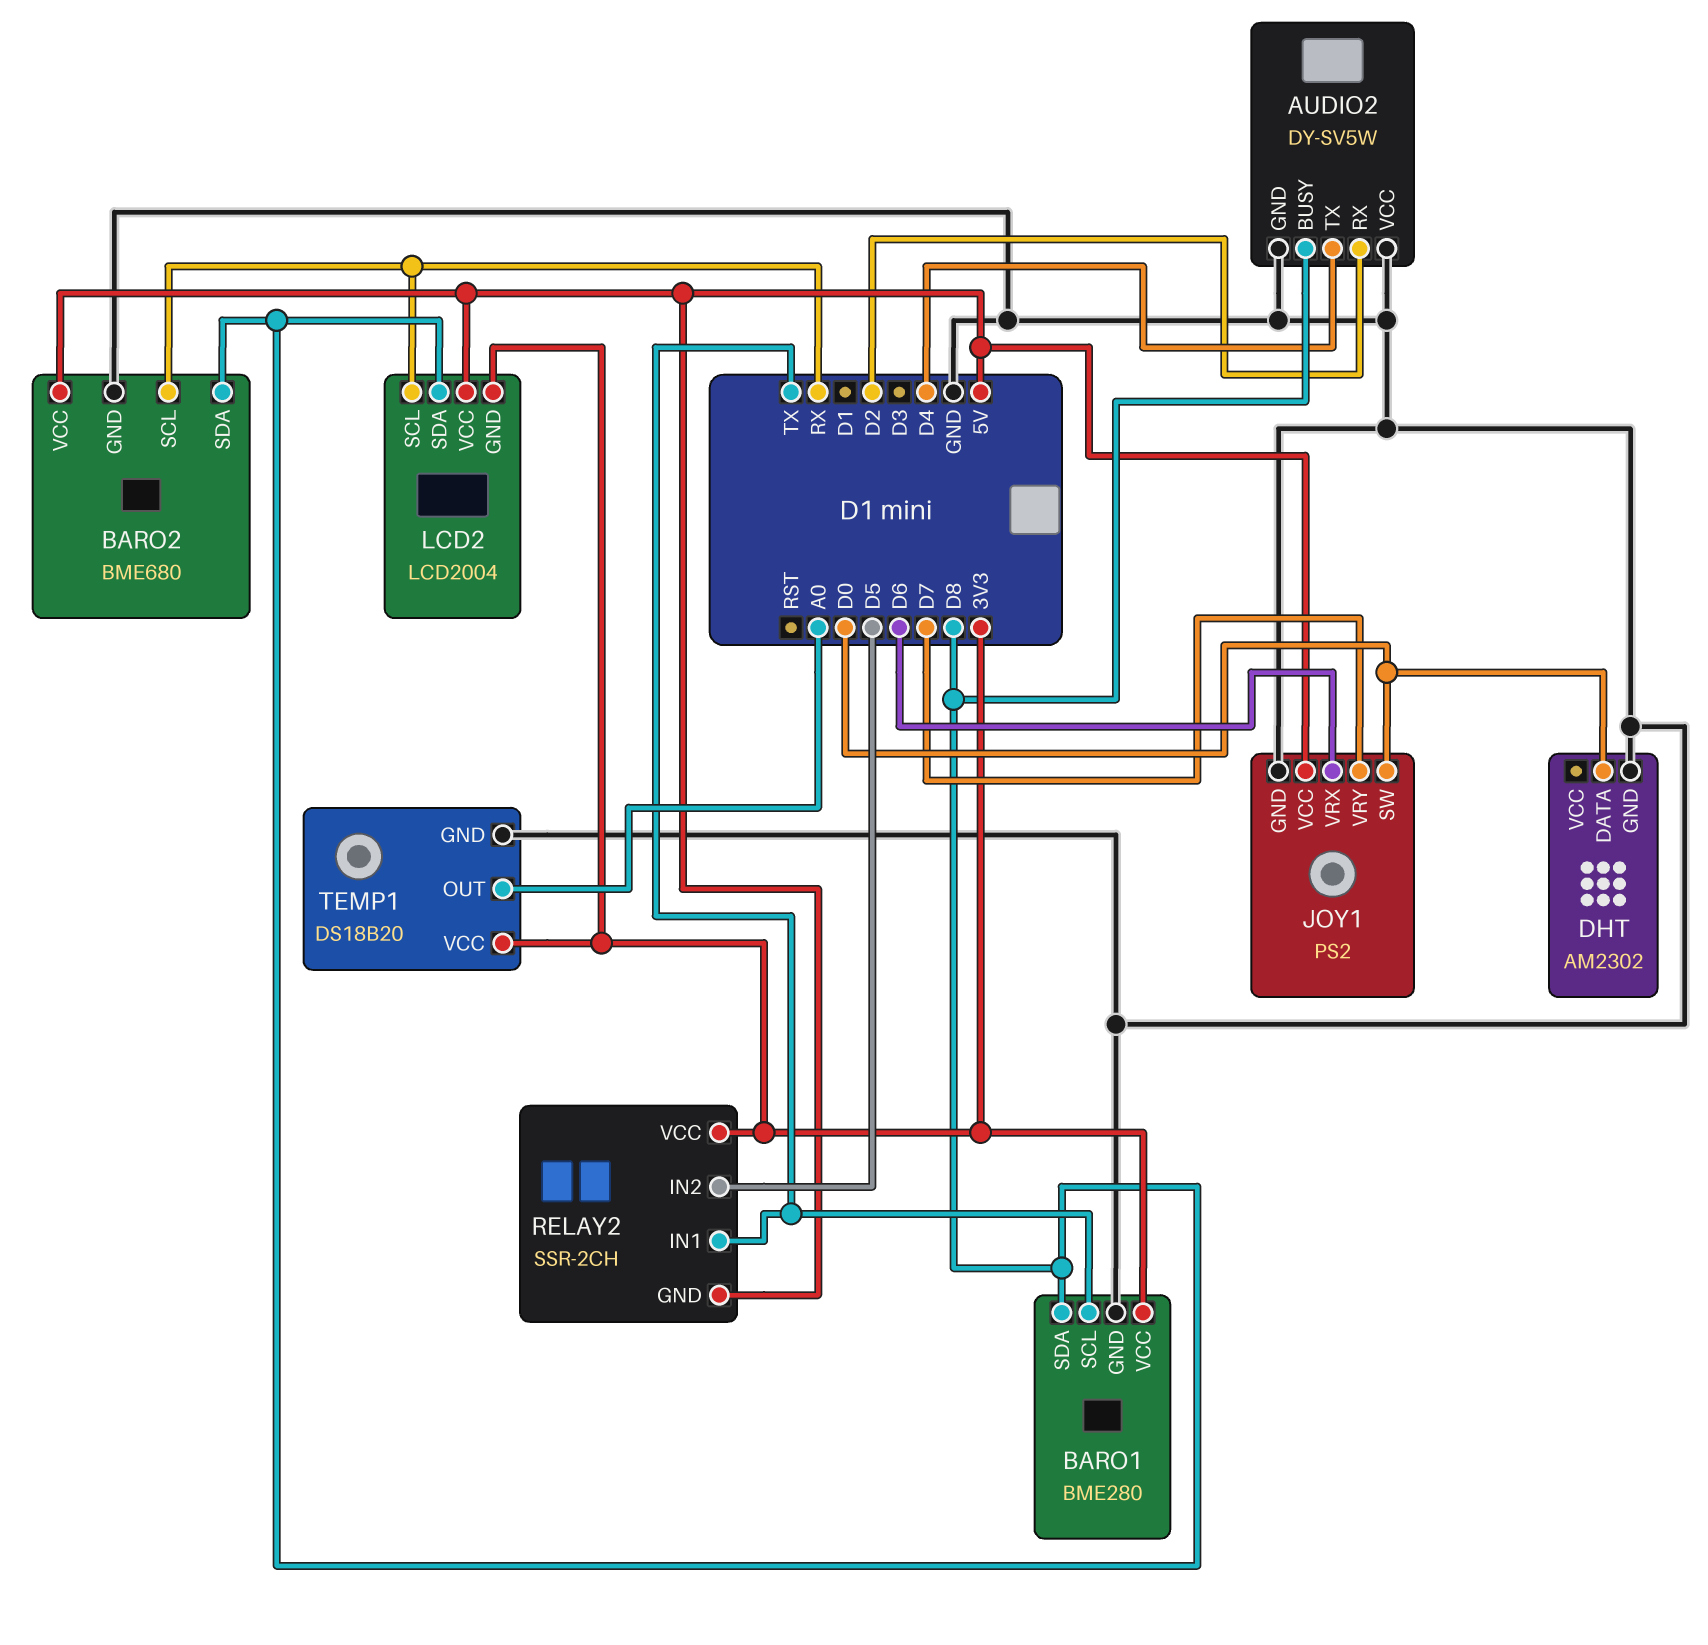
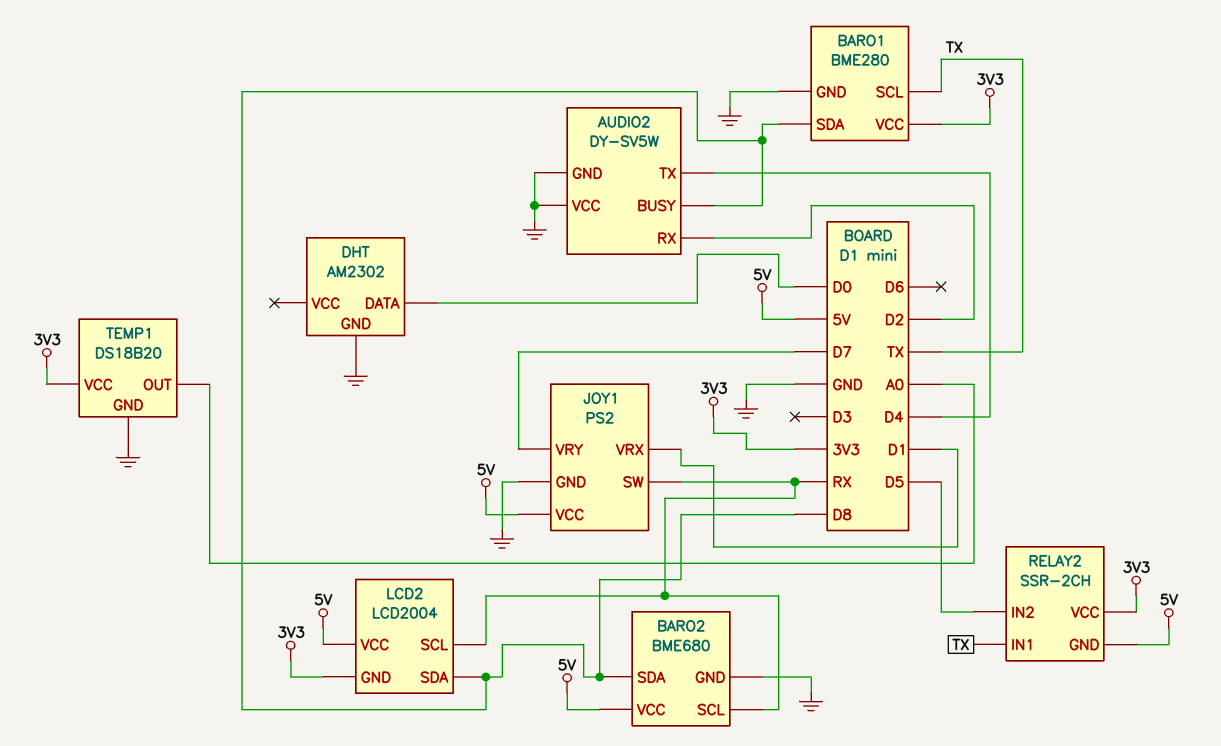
JOY1 pin SW: D0 -> RX
JOY1 pin VRX: D6 -> D1

